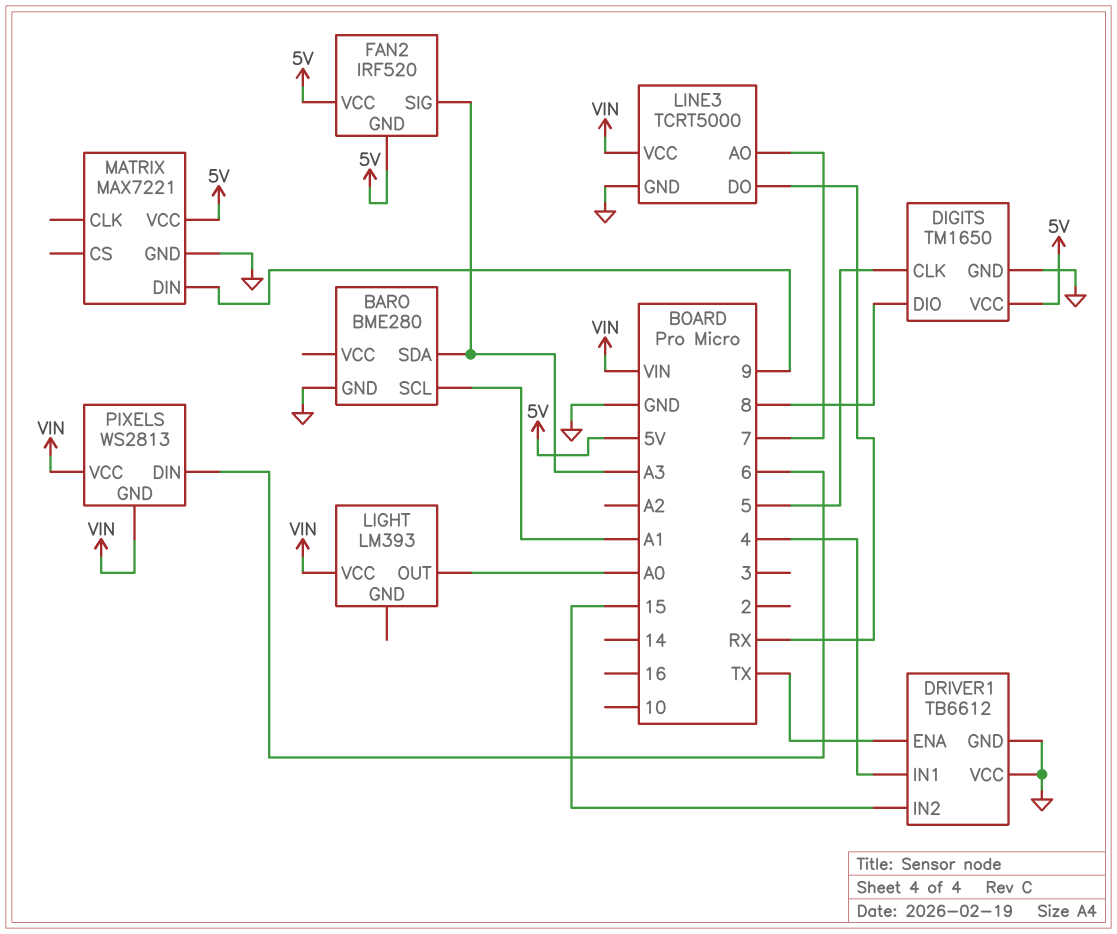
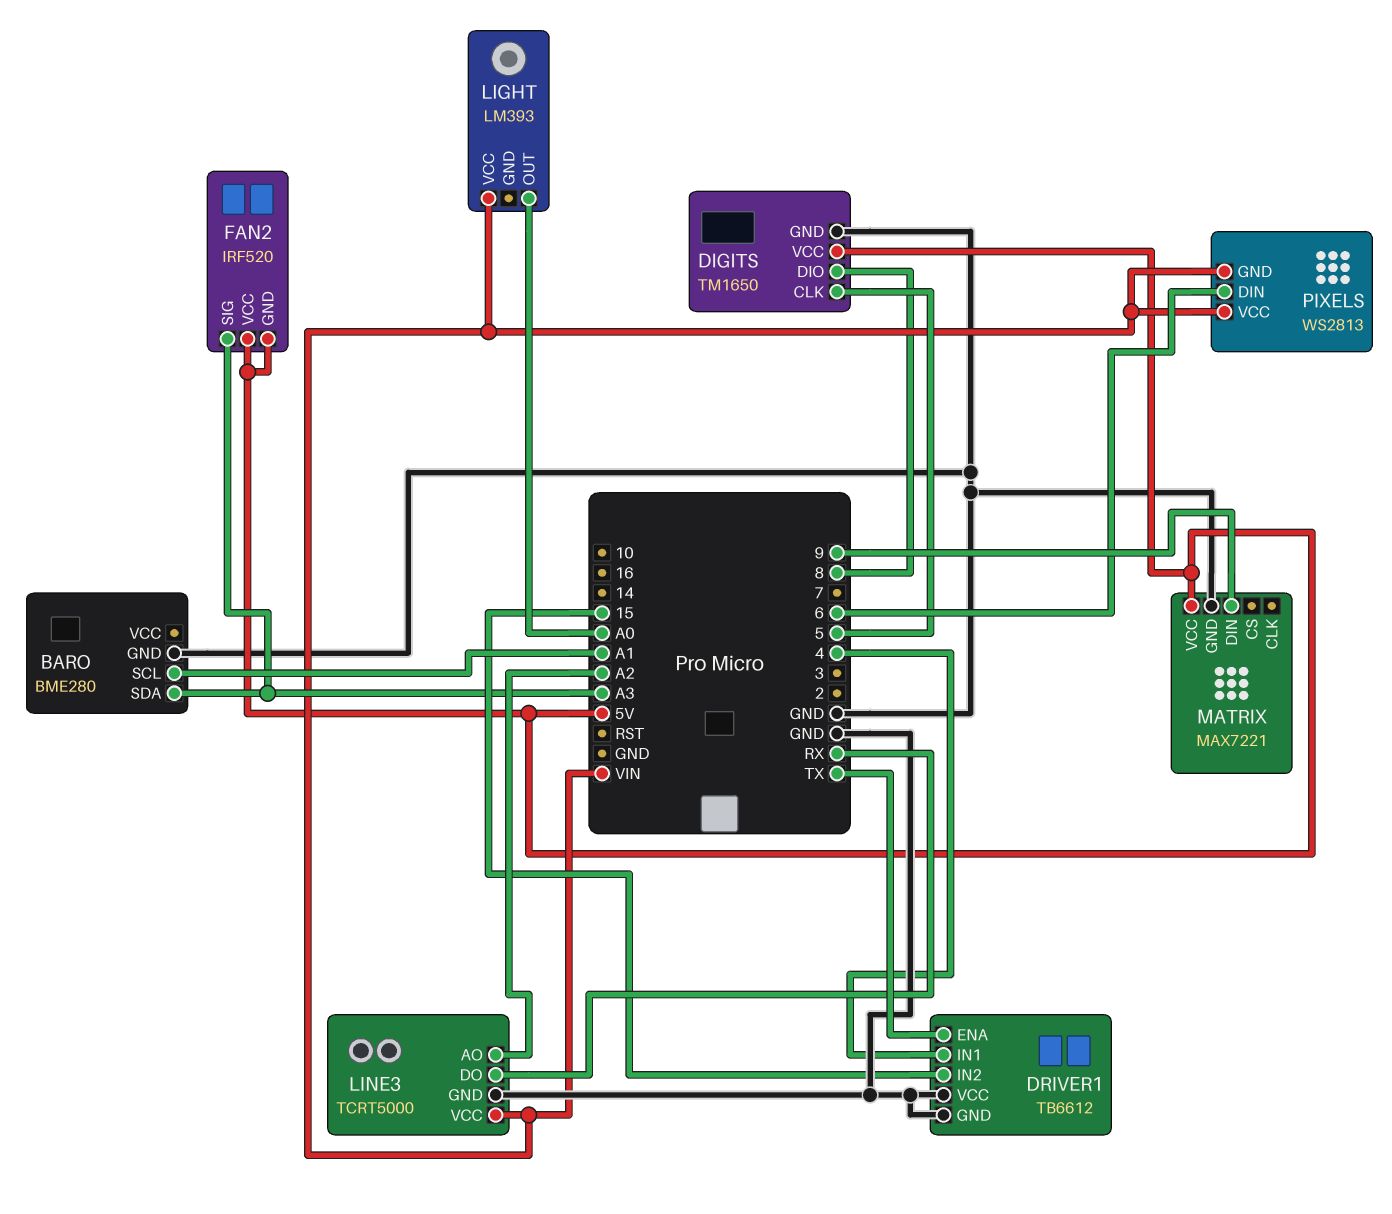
LINE3 pin AO: 7 -> A2

